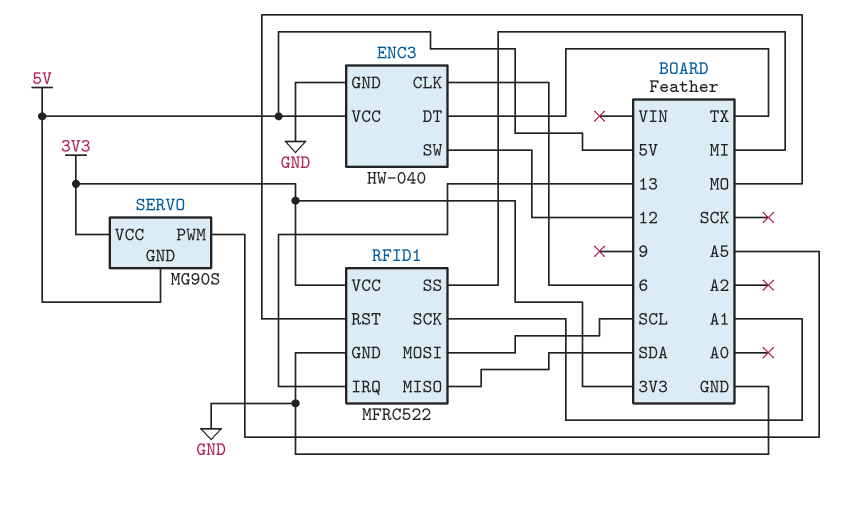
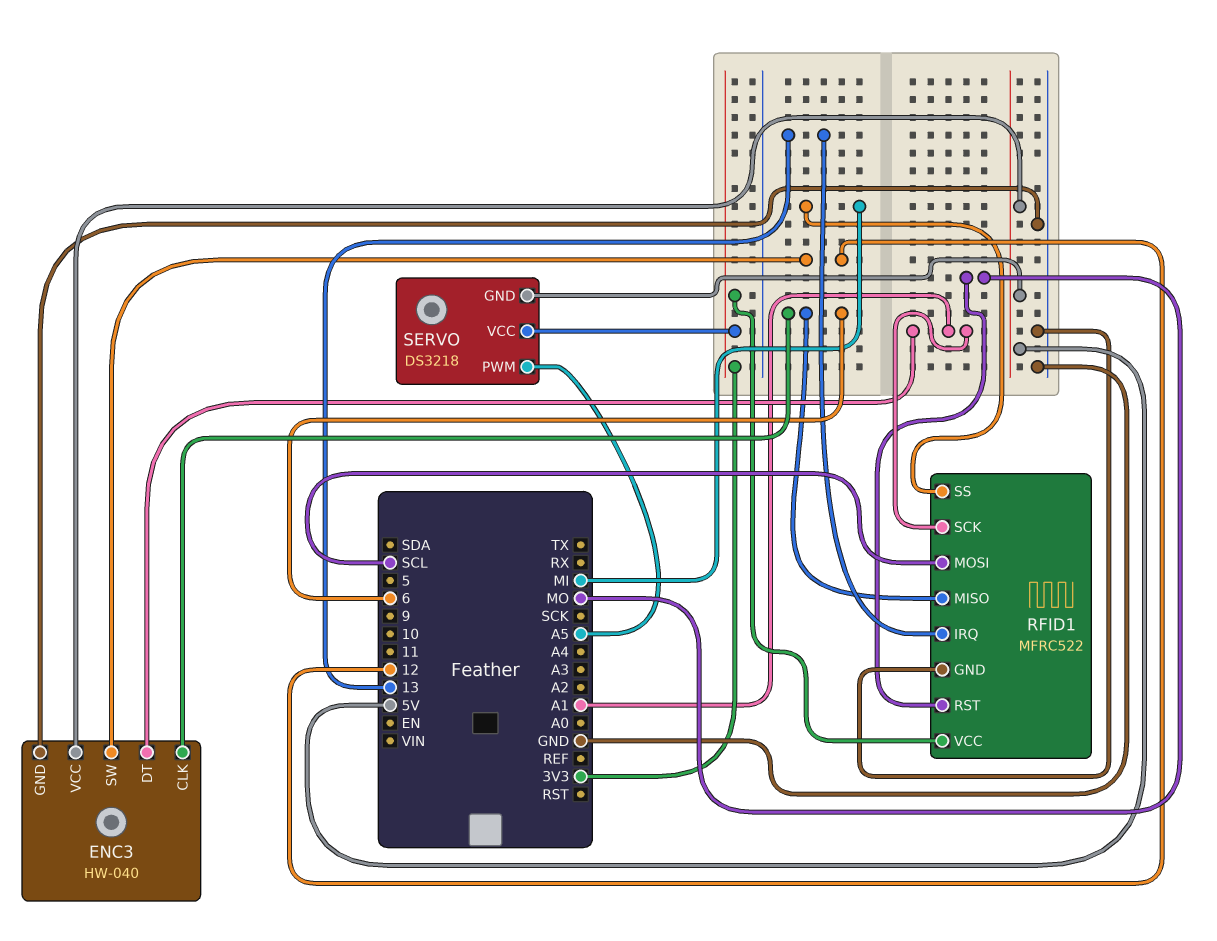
ENC3 pin DT: TX -> A1
RFID1 pin MISO: SDA -> 6
SERVO: MG90S -> DS3218

